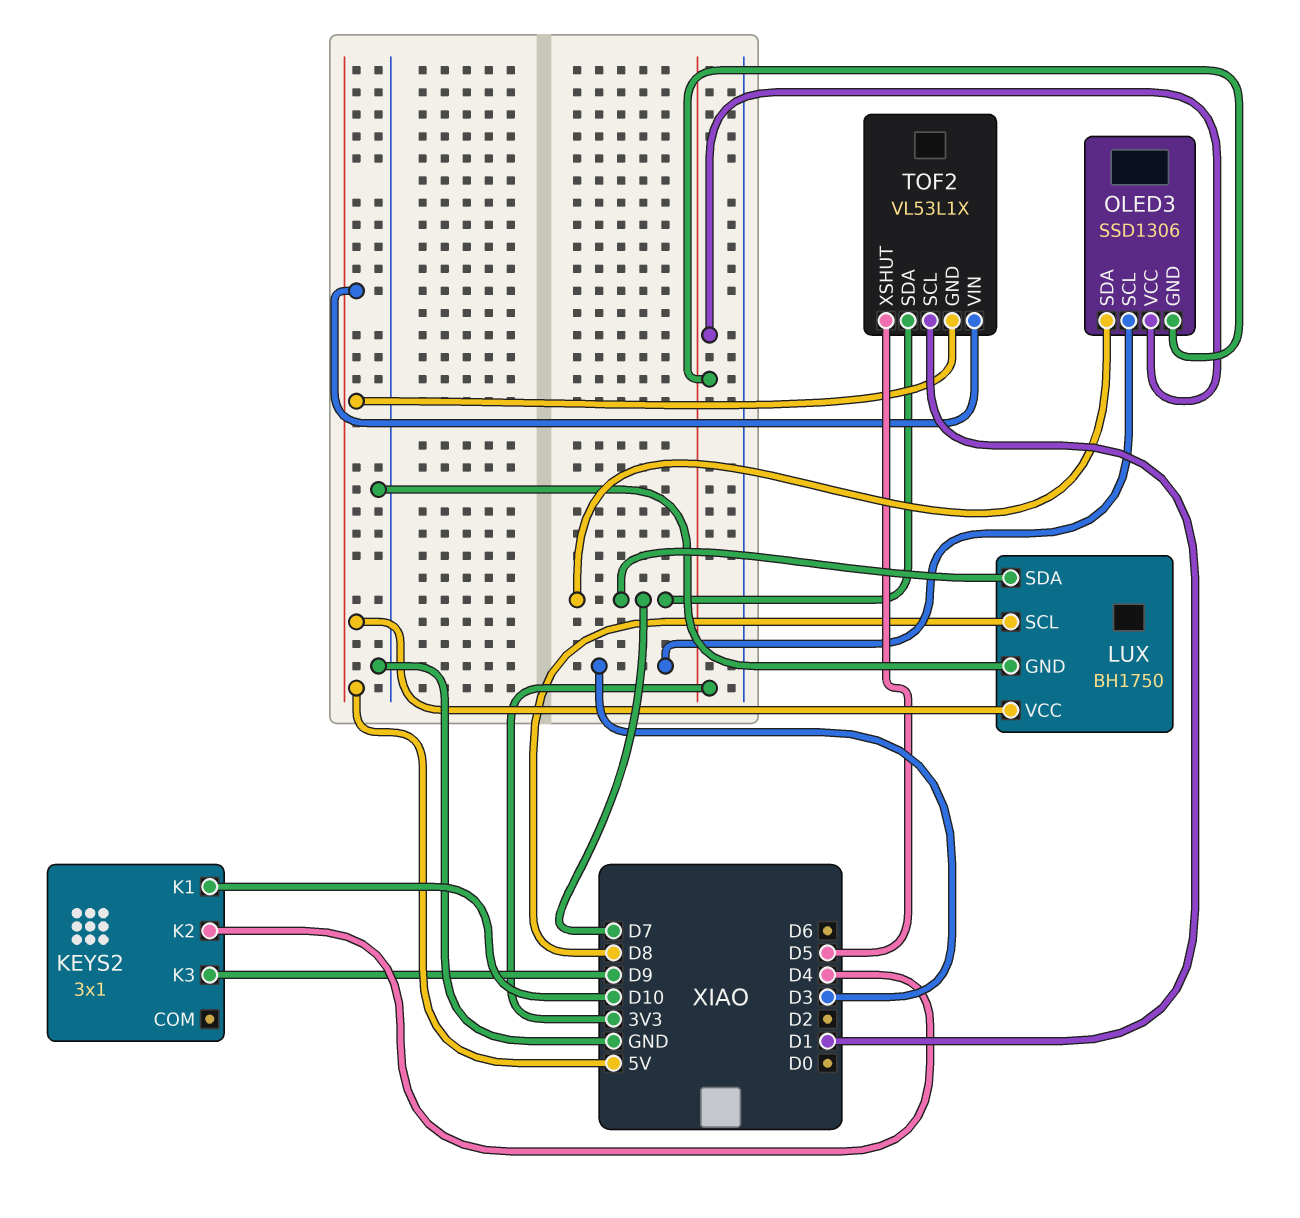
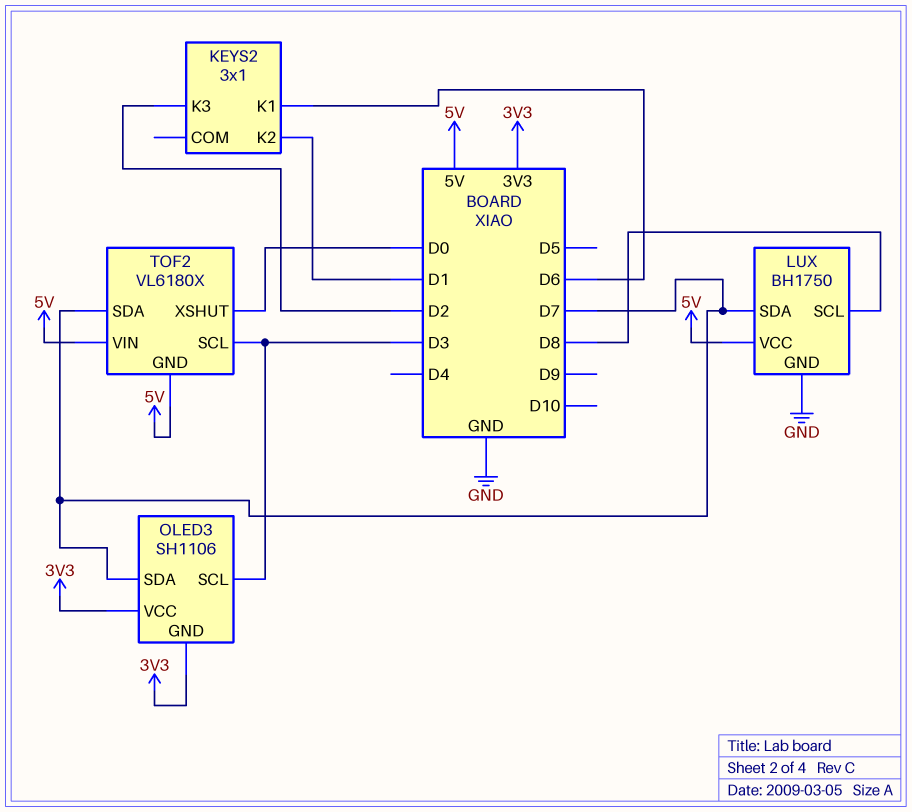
KEYS2 pin K1: D10 -> D6
KEYS2 pin K2: D4 -> D1
KEYS2 pin K3: D9 -> D2
OLED3: SSD1306 -> SH1106
TOF2: VL53L1X -> VL6180X
TOF2 pin SCL: D1 -> D3
TOF2 pin XSHUT: D5 -> D0

